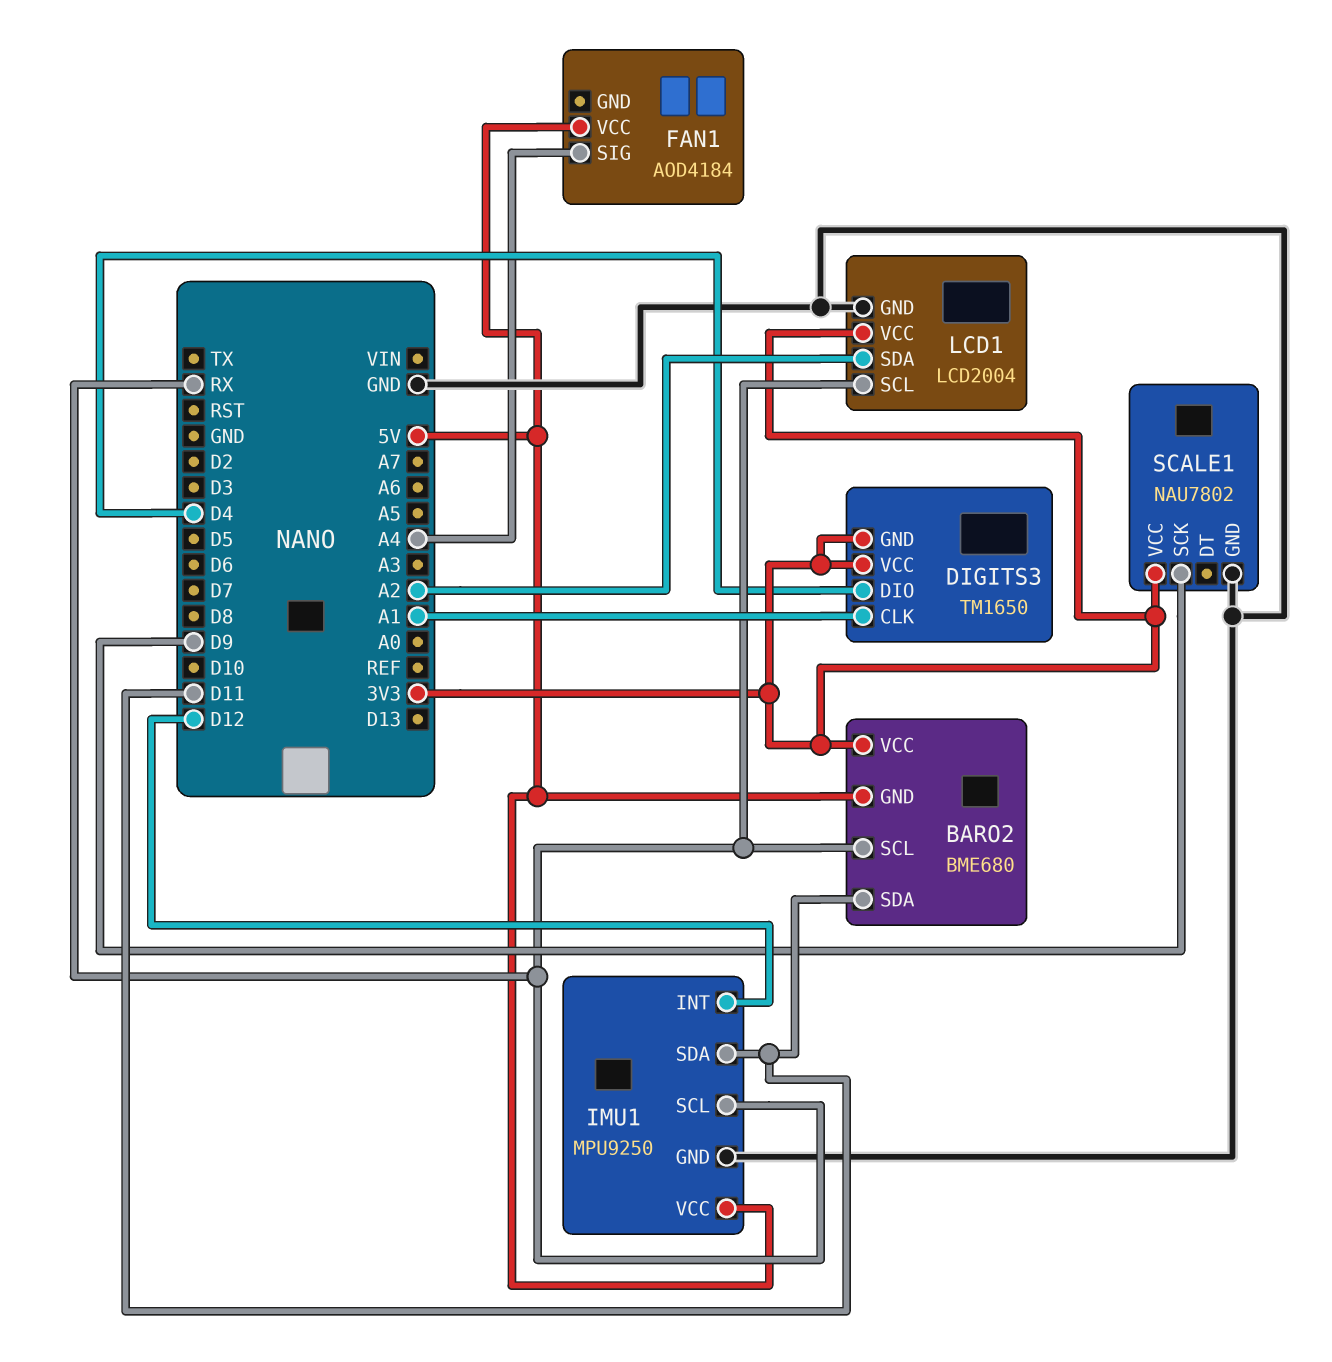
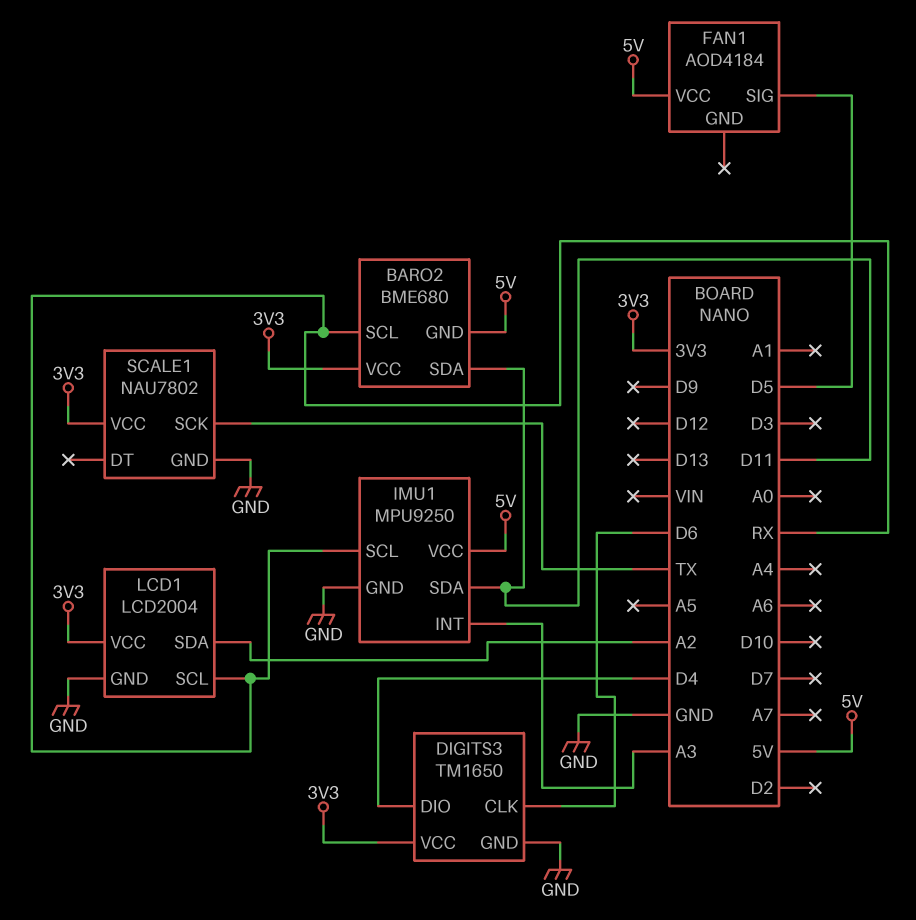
DIGITS3 pin CLK: A1 -> D6
DIGITS3 pin GND: 3V3 -> GND
FAN1 pin SIG: A4 -> D5
IMU1 pin INT: D12 -> A3
SCALE1 pin SCK: D9 -> TX

